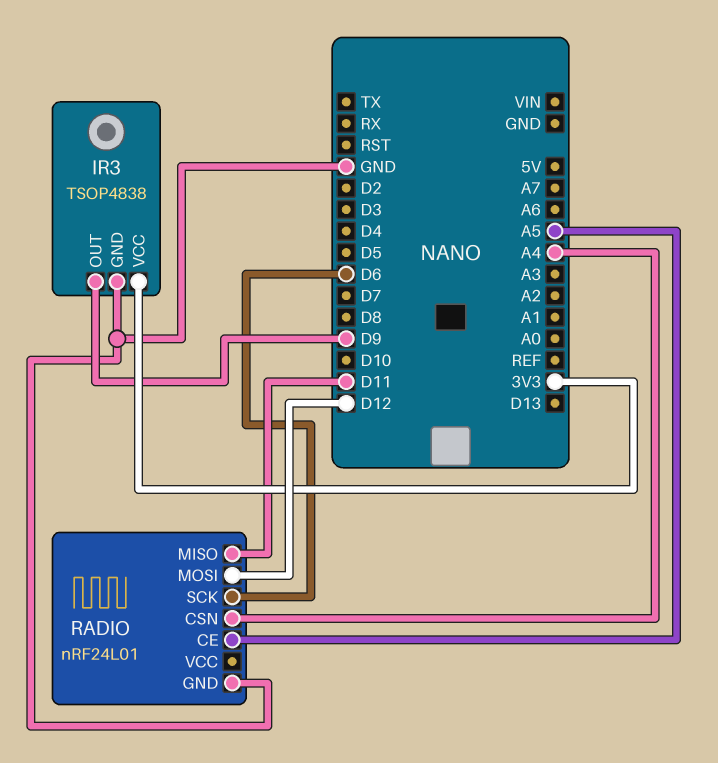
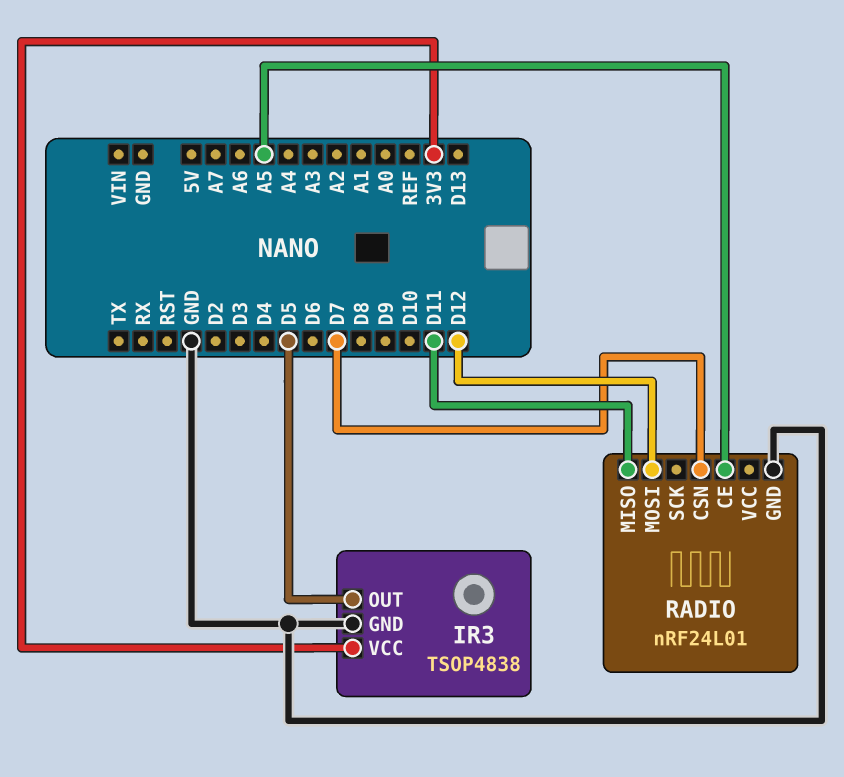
IR3 pin OUT: D9 -> D5
RADIO pin CSN: A4 -> D7
RADIO pin SCK: D6 -> none

